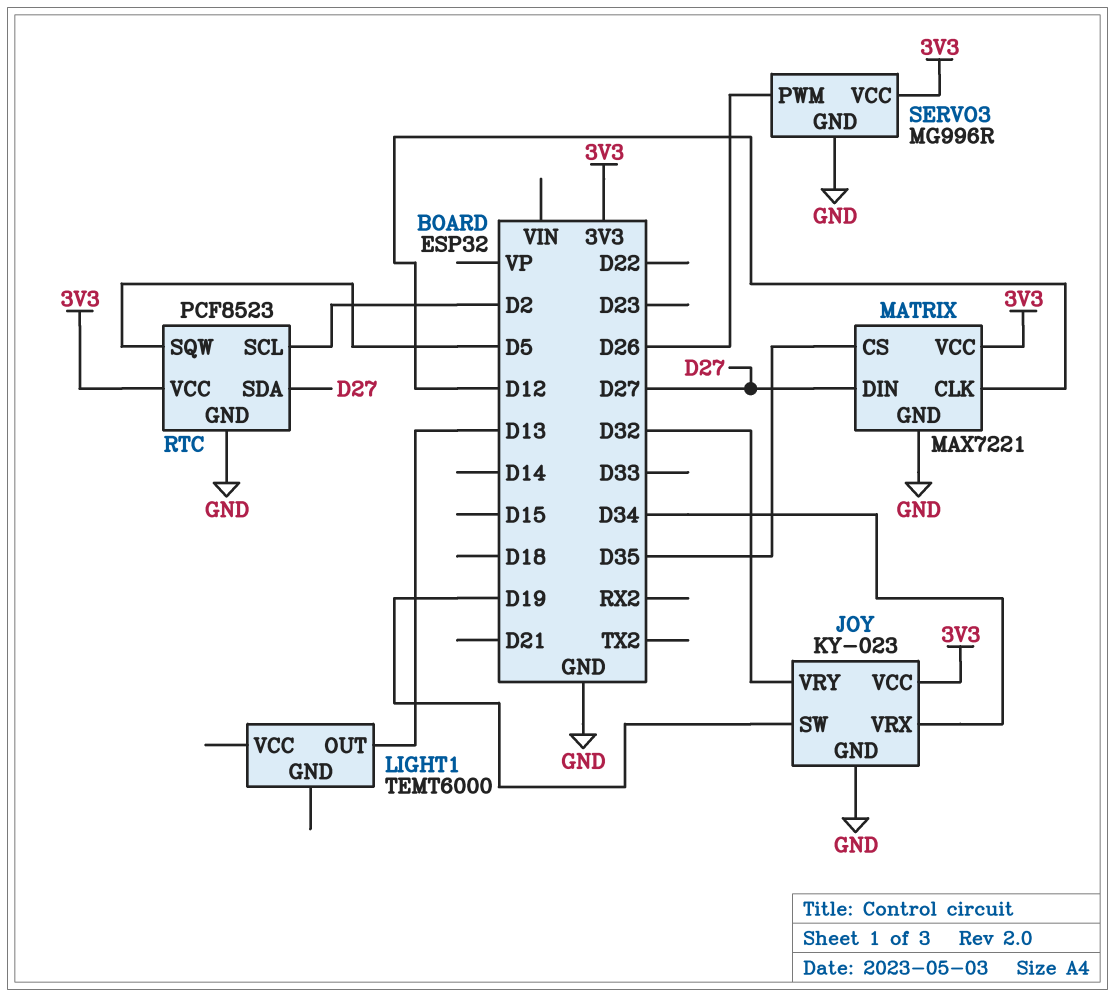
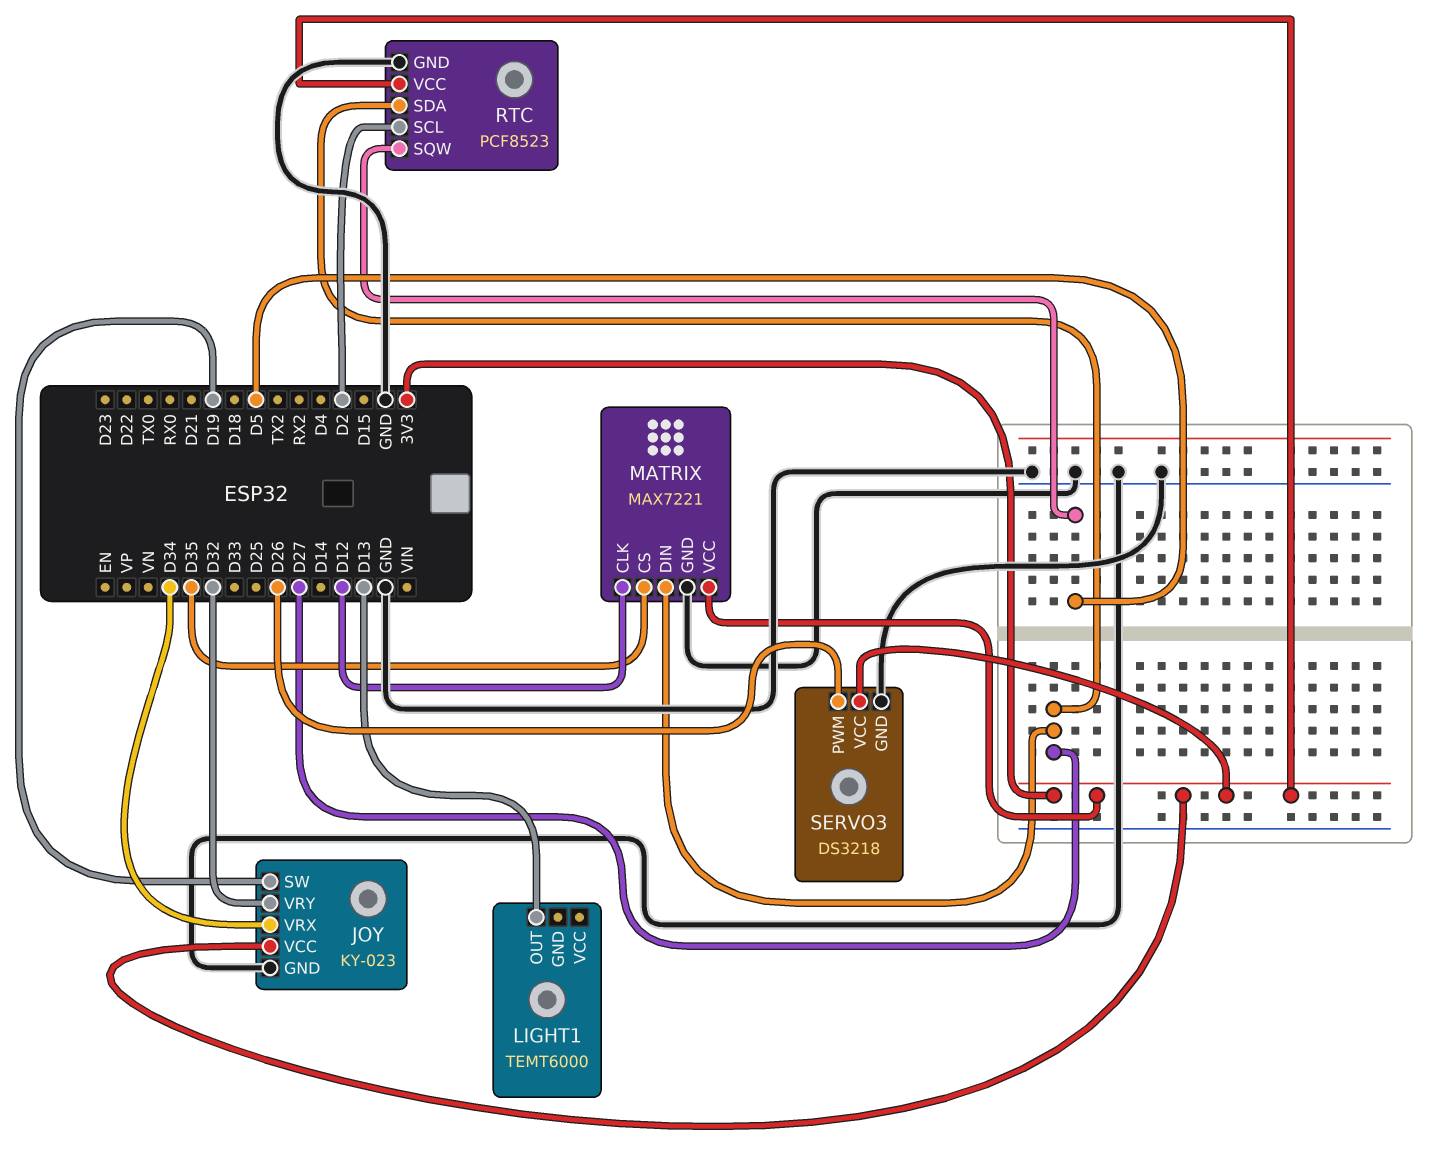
SERVO3: MG996R -> DS3218

